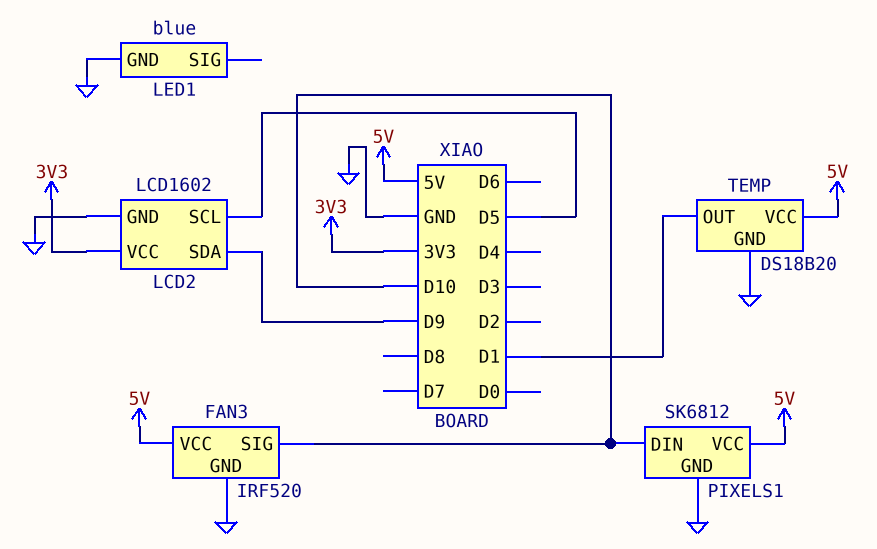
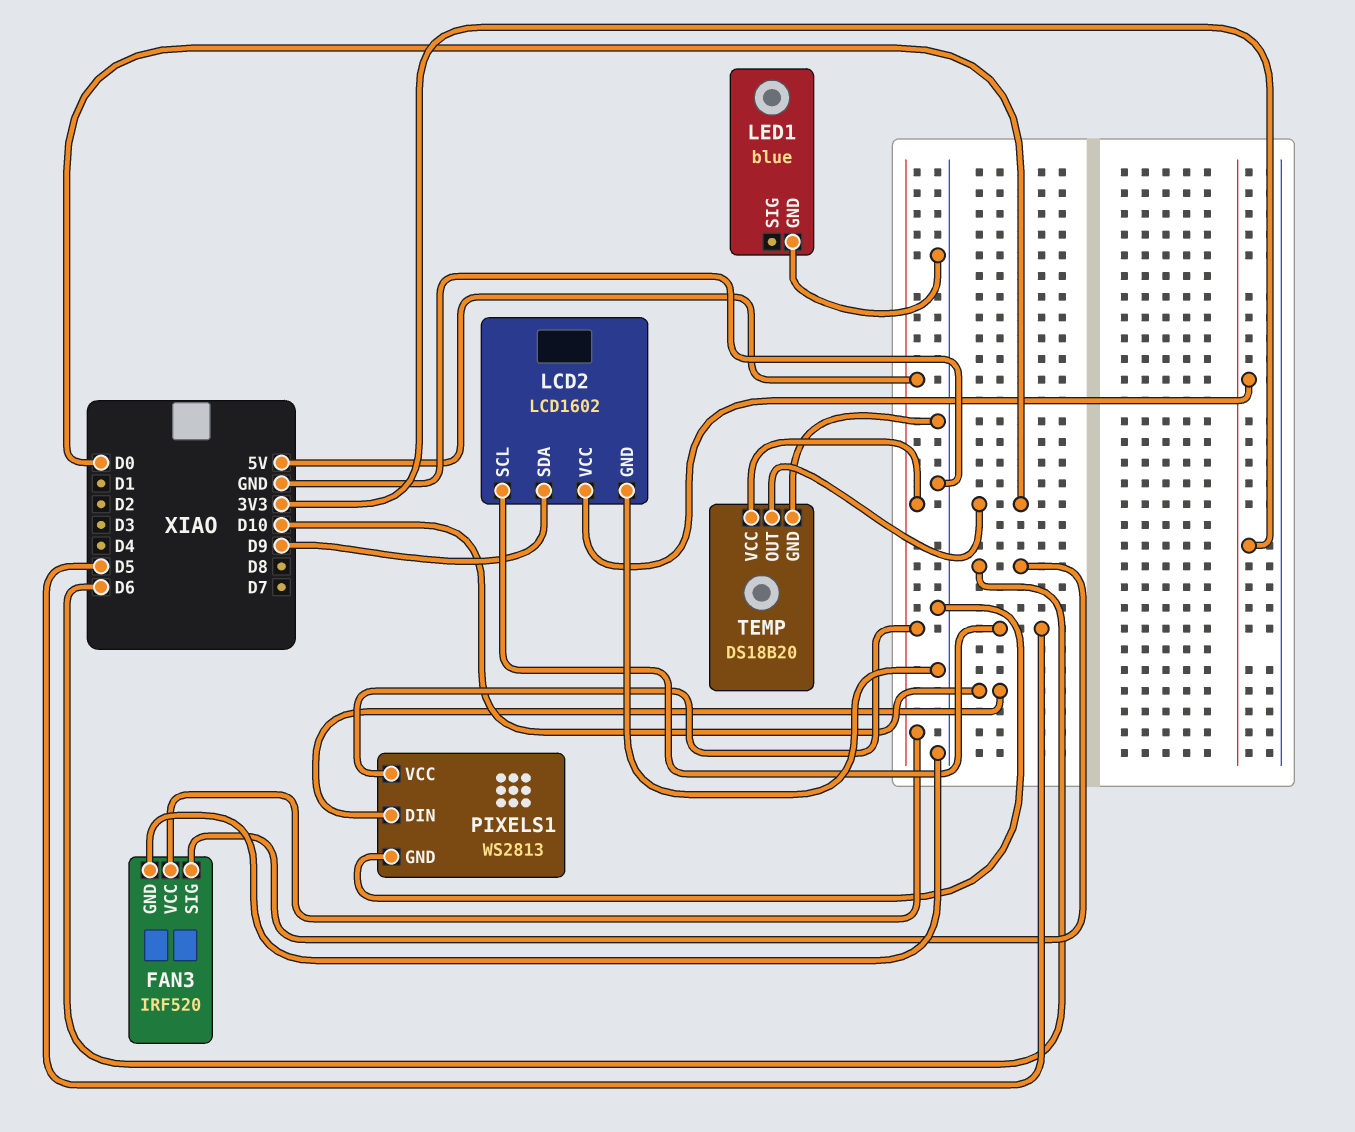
FAN3 pin SIG: D10 -> D6
PIXELS1: SK6812 -> WS2813
TEMP pin OUT: D1 -> D0

